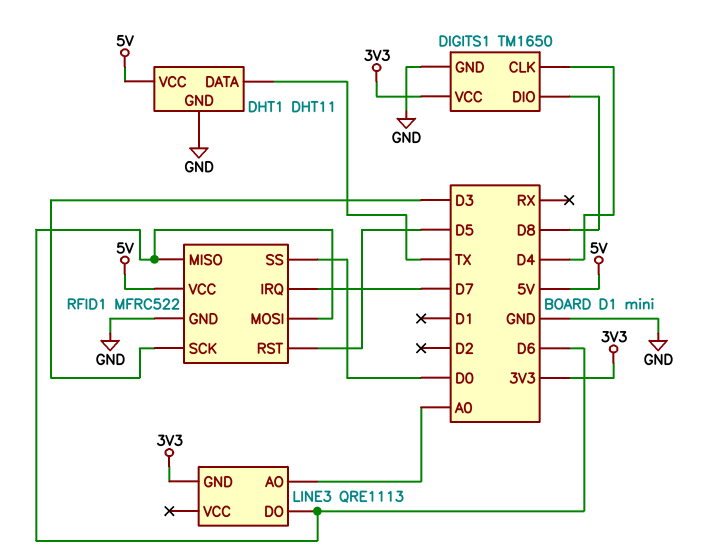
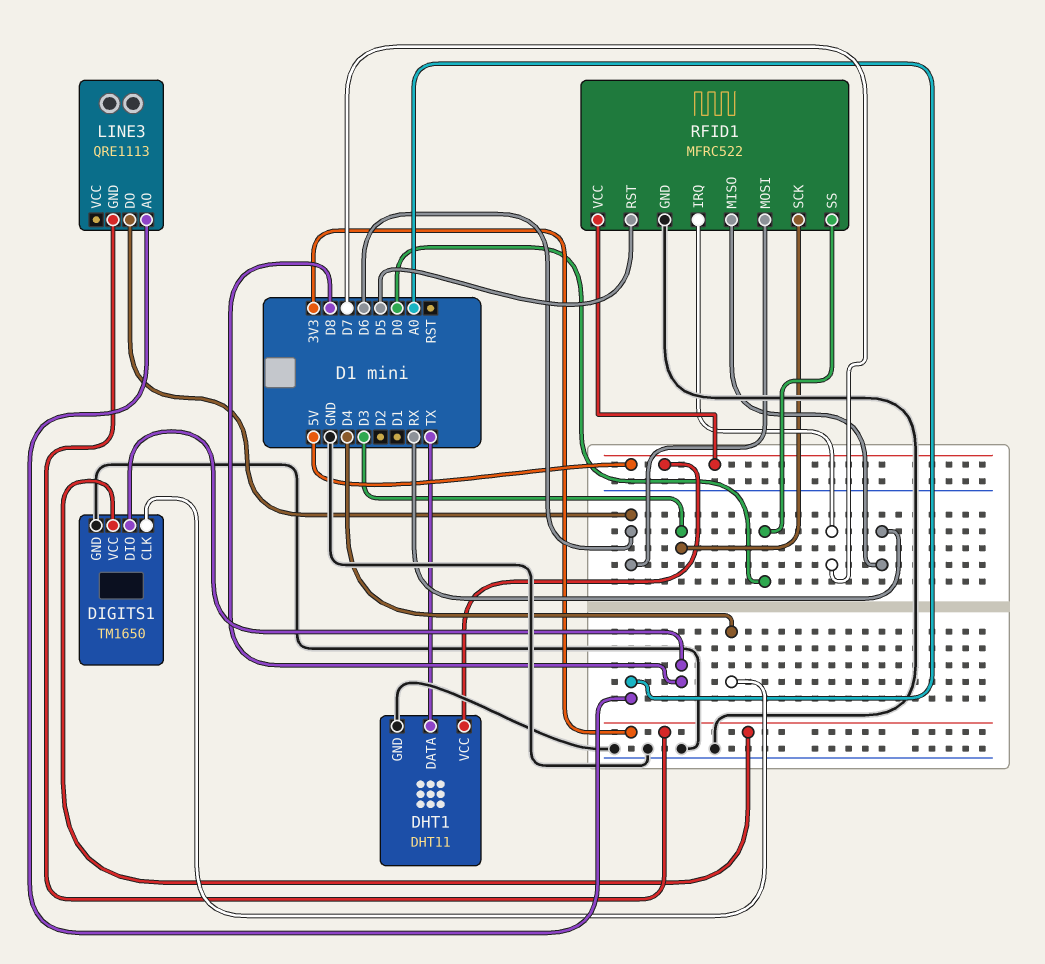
RFID1 pin MISO: D6 -> RX

